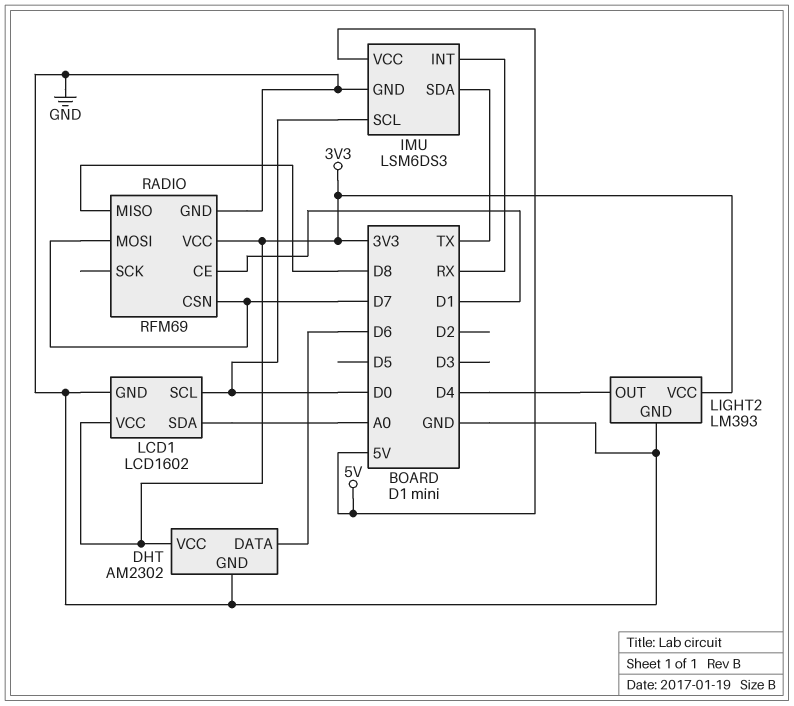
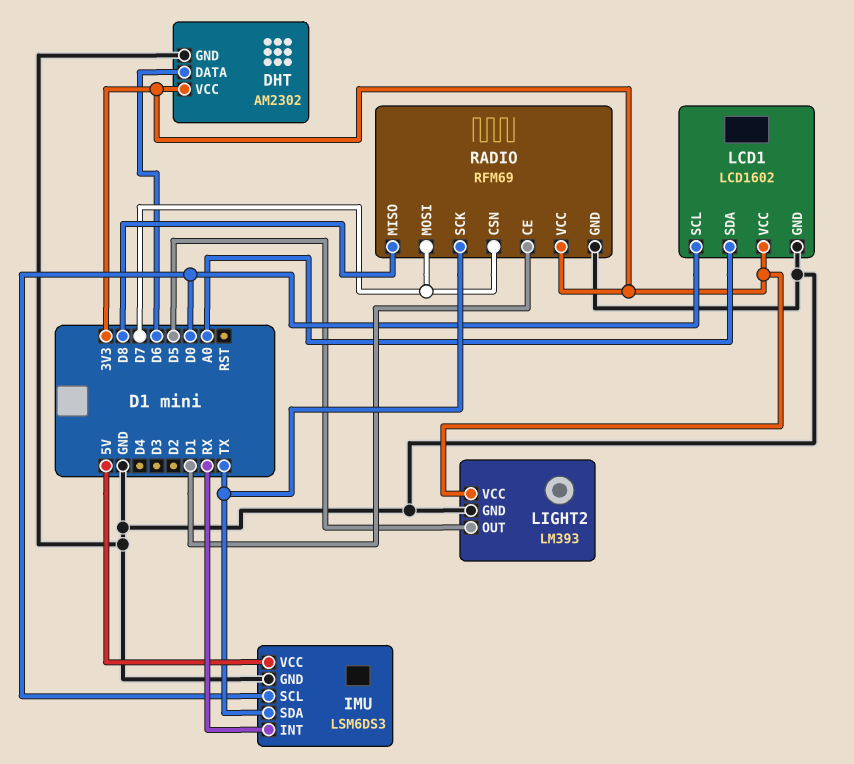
LIGHT2 pin OUT: D4 -> D5
RADIO pin SCK: none -> TX

